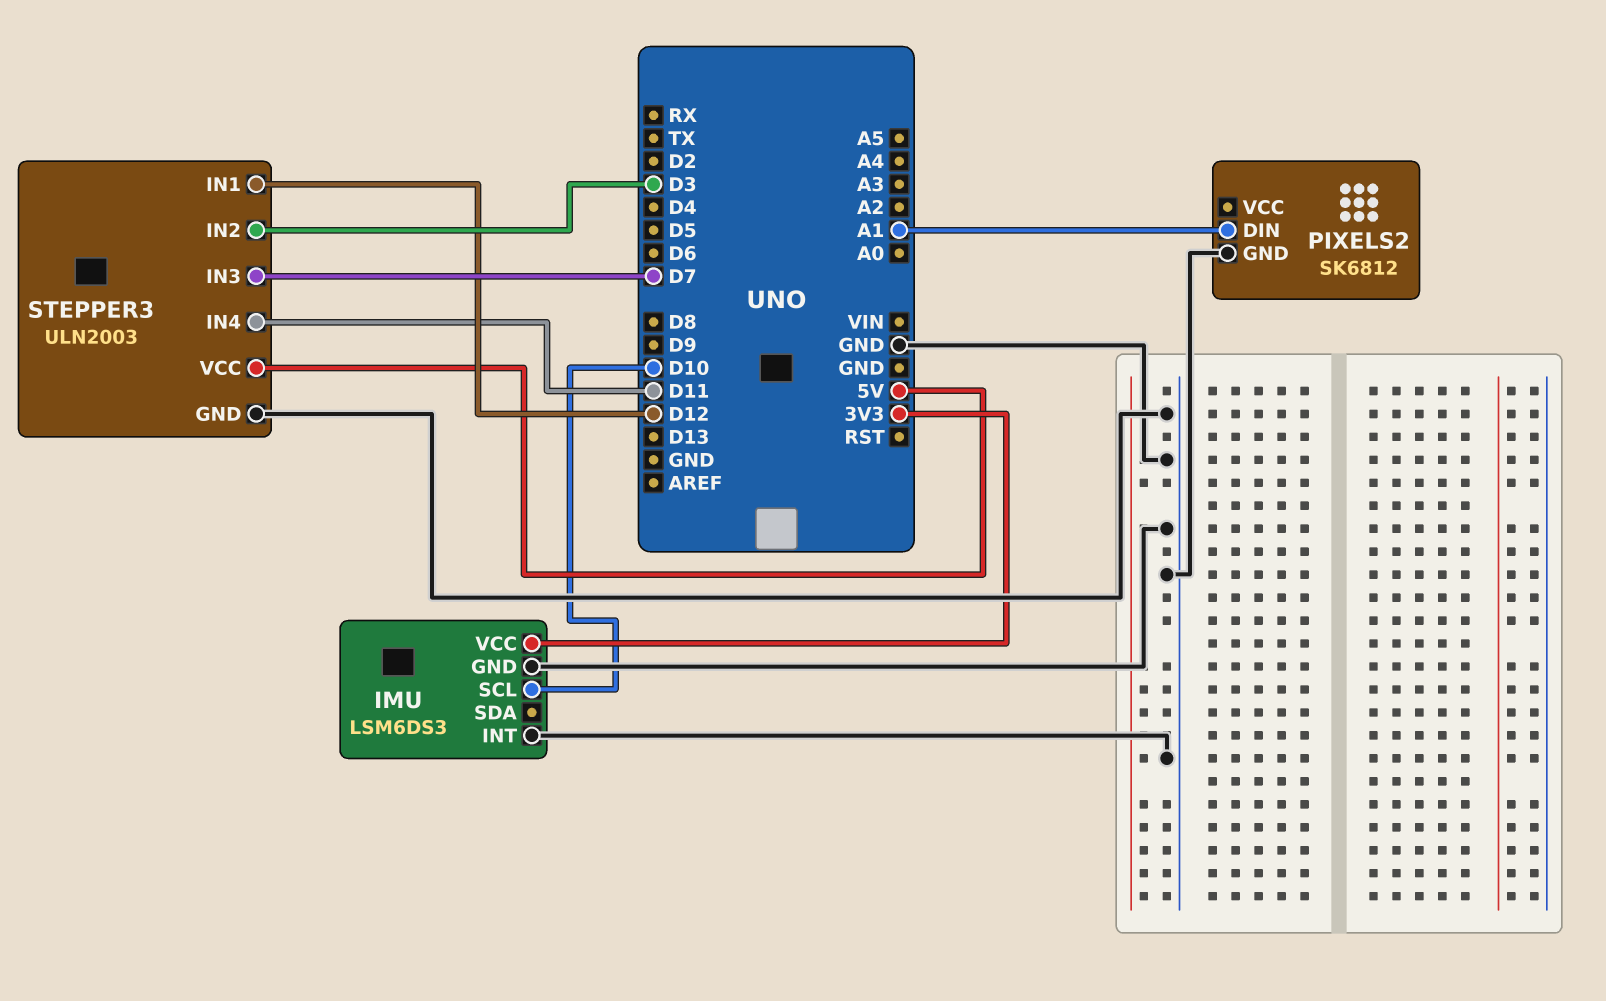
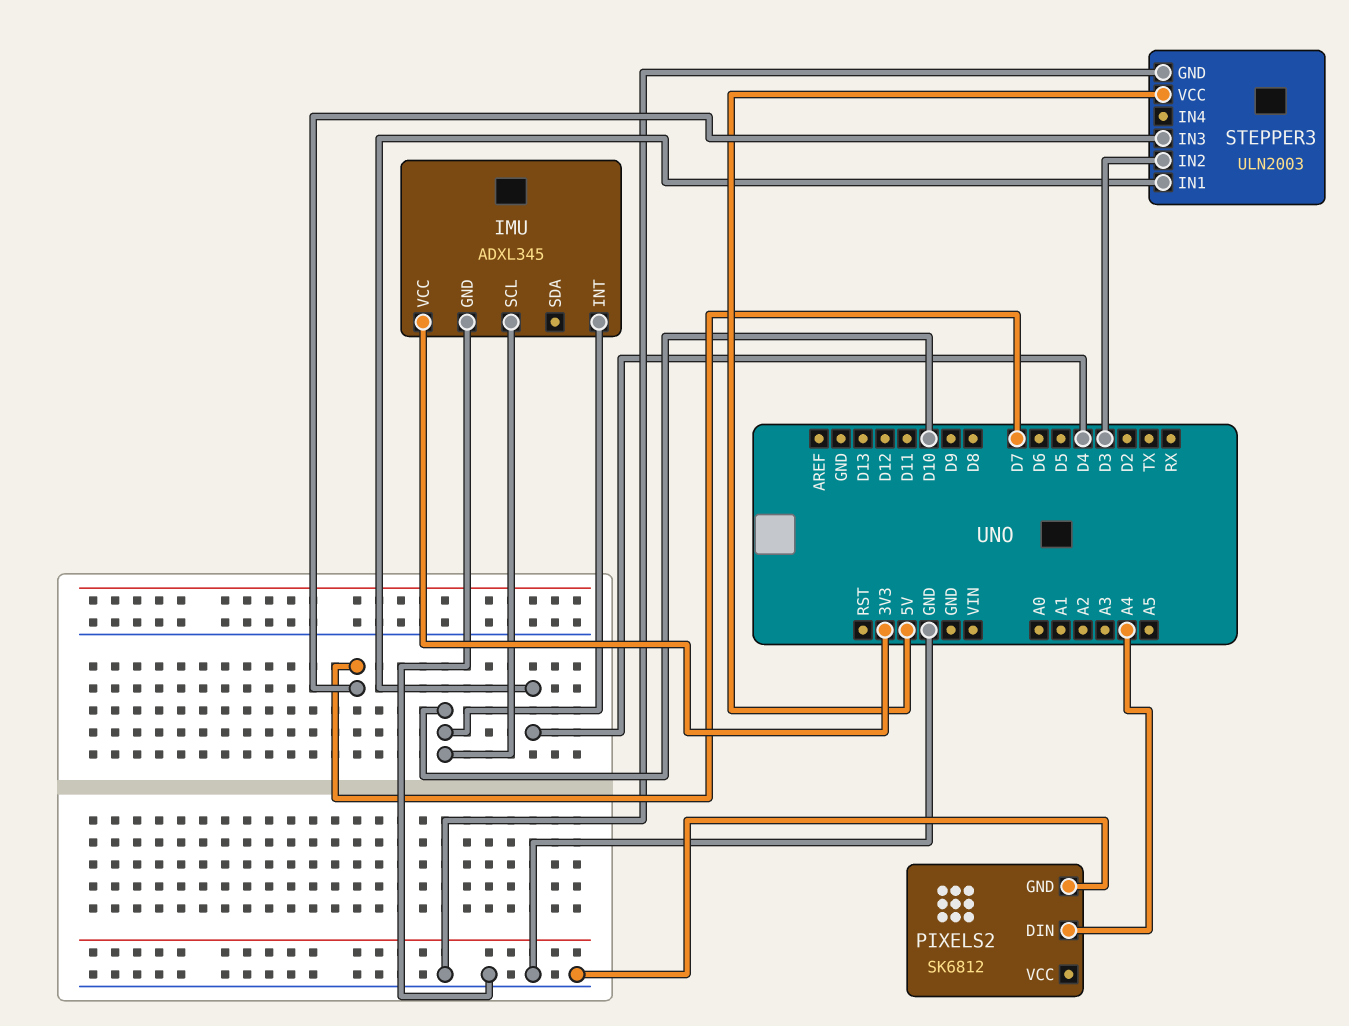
IMU: LSM6DS3 -> ADXL345
IMU pin INT: GND -> D10
PIXELS2 pin DIN: A1 -> A4
STEPPER3 pin IN1: D12 -> D4
STEPPER3 pin IN4: D11 -> none

